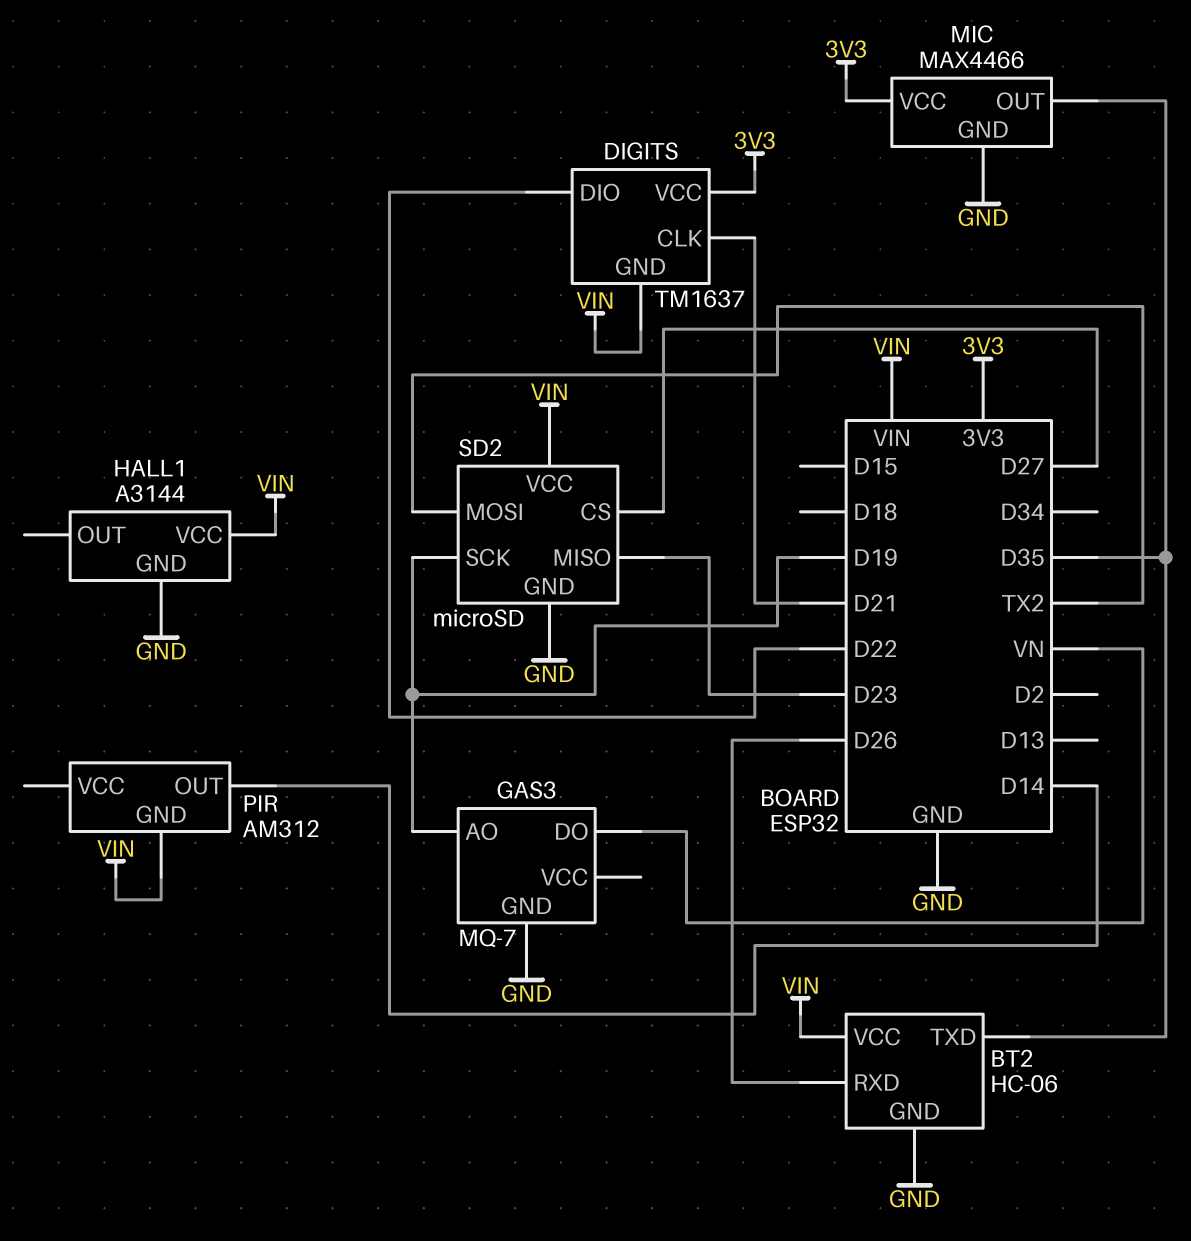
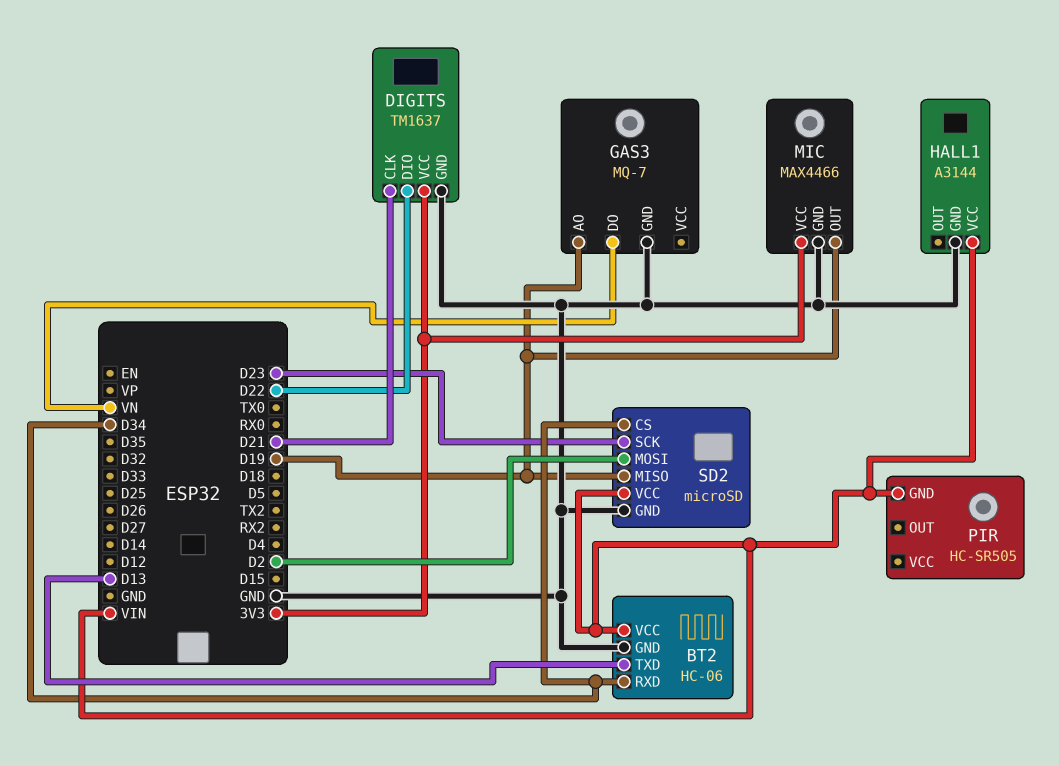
BT2 pin RXD: D26 -> D34
BT2 pin TXD: D35 -> D13
DIGITS pin GND: VIN -> GND
MIC pin OUT: D35 -> D19
PIR: AM312 -> HC-SR505
PIR pin OUT: D14 -> none
SD2 pin CS: D27 -> D34
SD2 pin MISO: D23 -> D19
SD2 pin MOSI: TX2 -> D2
SD2 pin SCK: D19 -> D23

